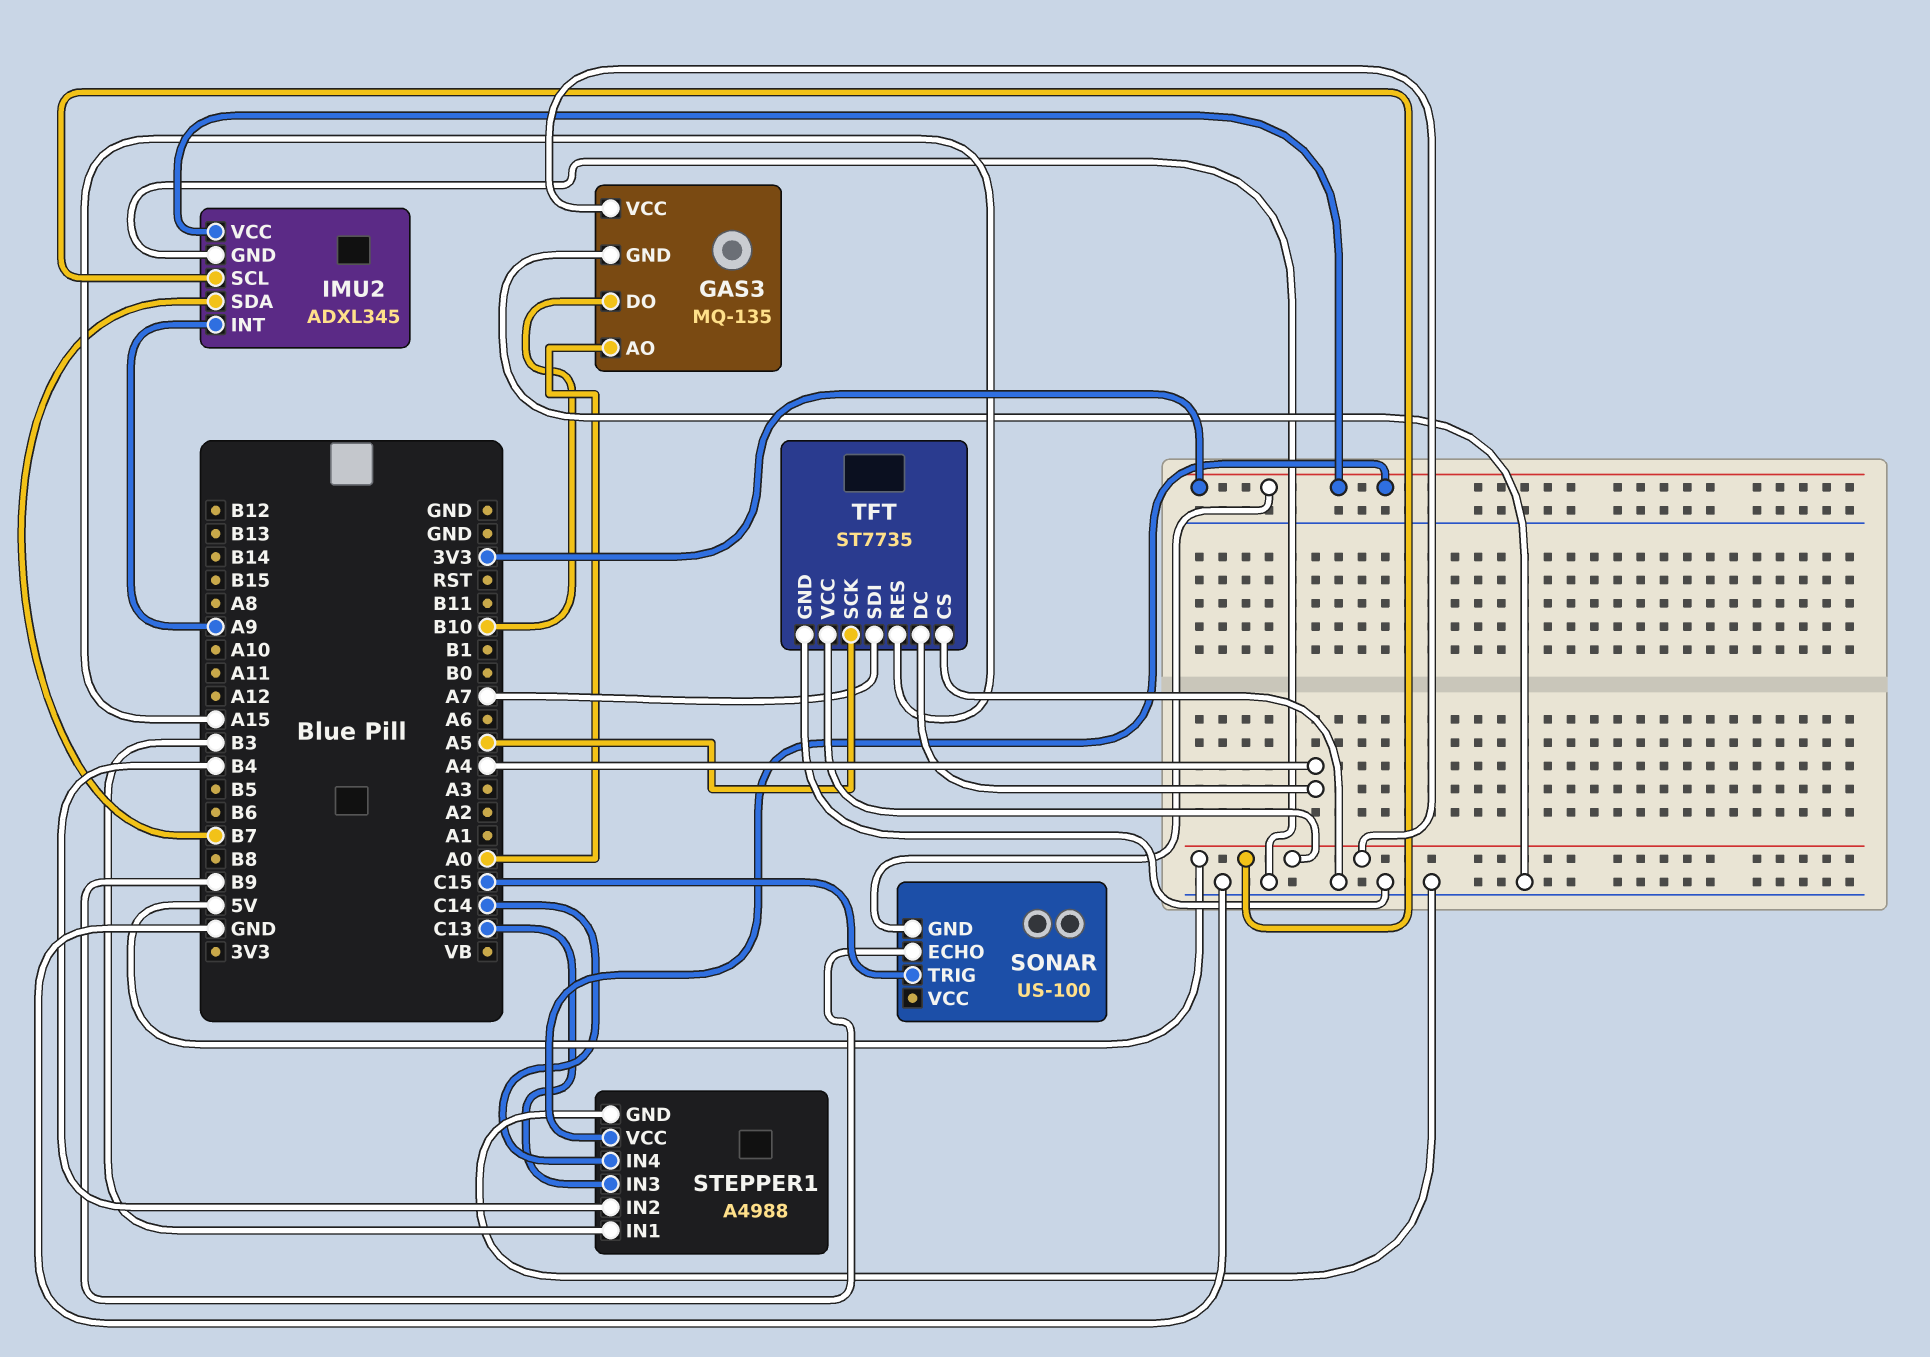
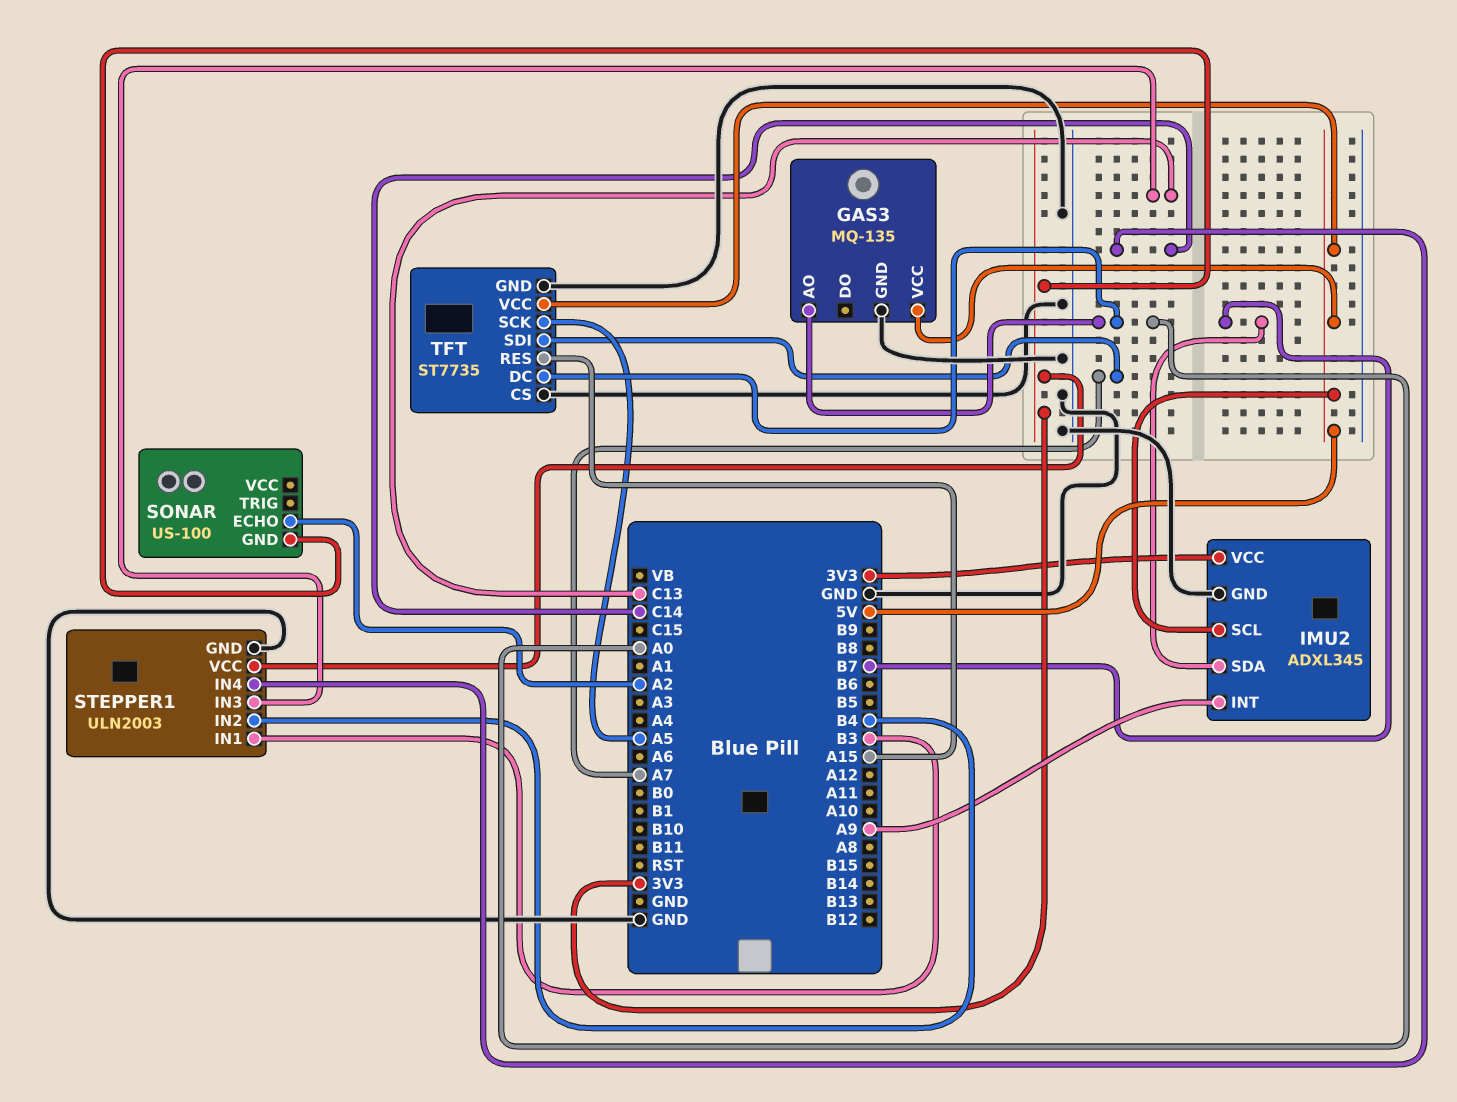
GAS3 pin DO: B10 -> none
SONAR pin ECHO: B9 -> A2
SONAR pin TRIG: C15 -> none
STEPPER1: A4988 -> ULN2003
TFT pin DC: A4 -> A0

